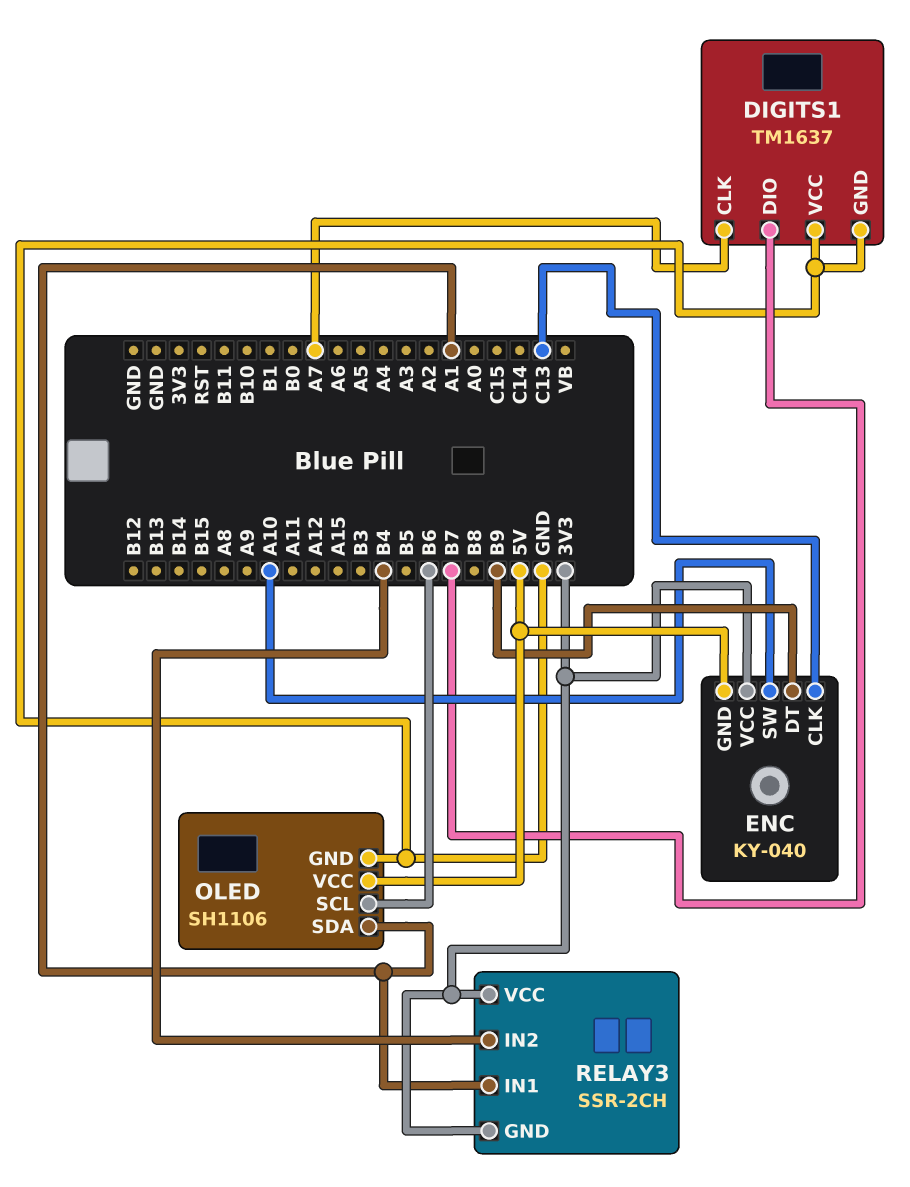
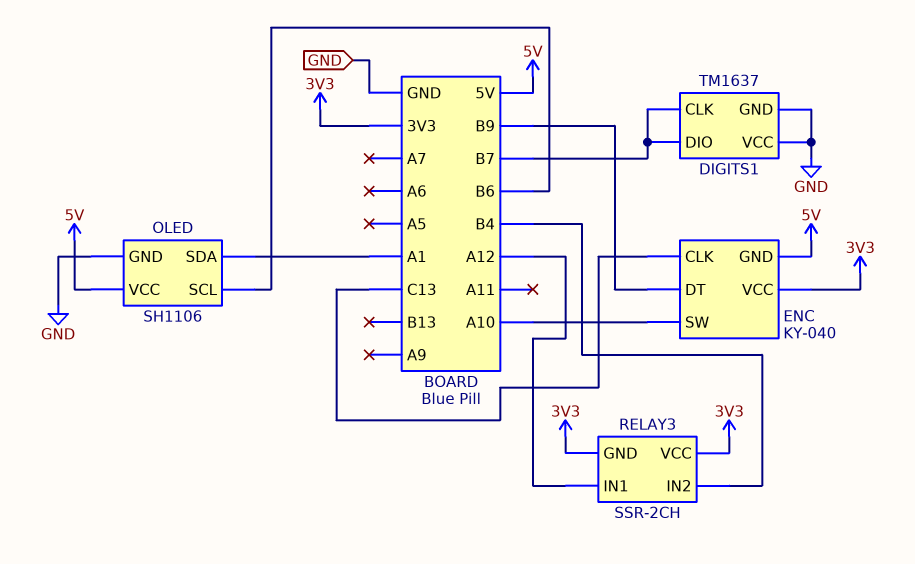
DIGITS1 pin CLK: A7 -> B7
RELAY3 pin IN1: A1 -> A12

